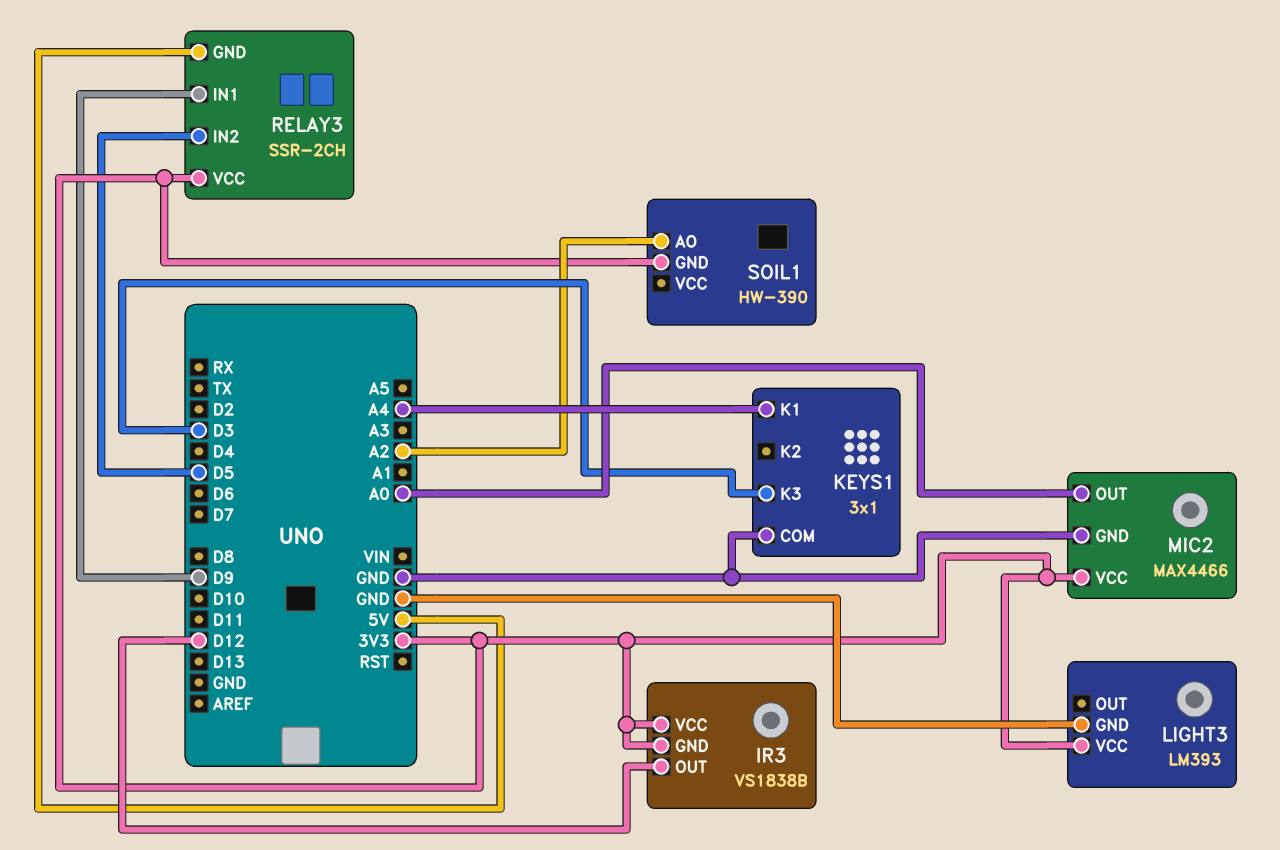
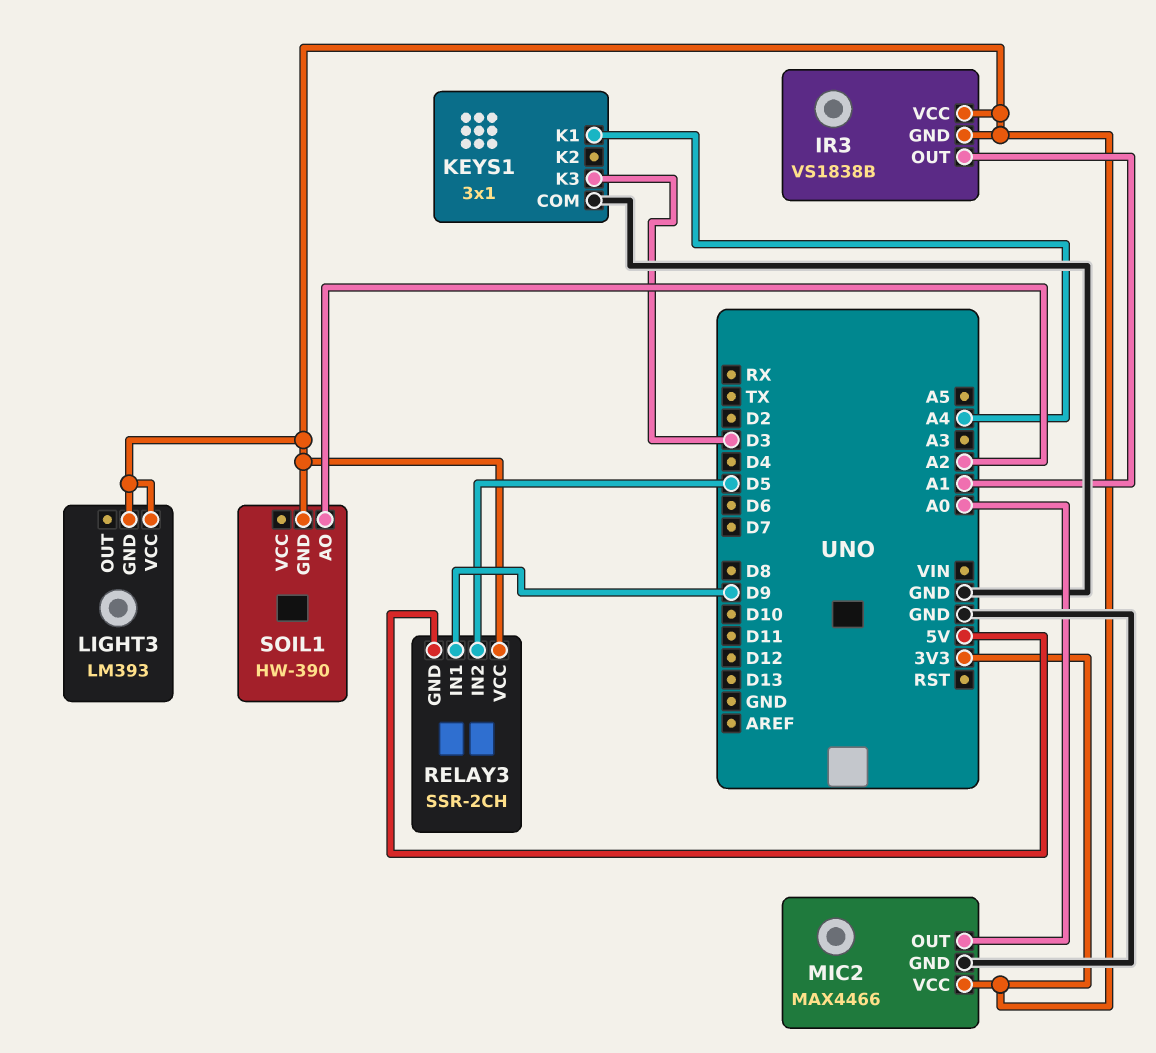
IR3 pin OUT: D12 -> A1
LIGHT3 pin GND: GND -> 3V3

